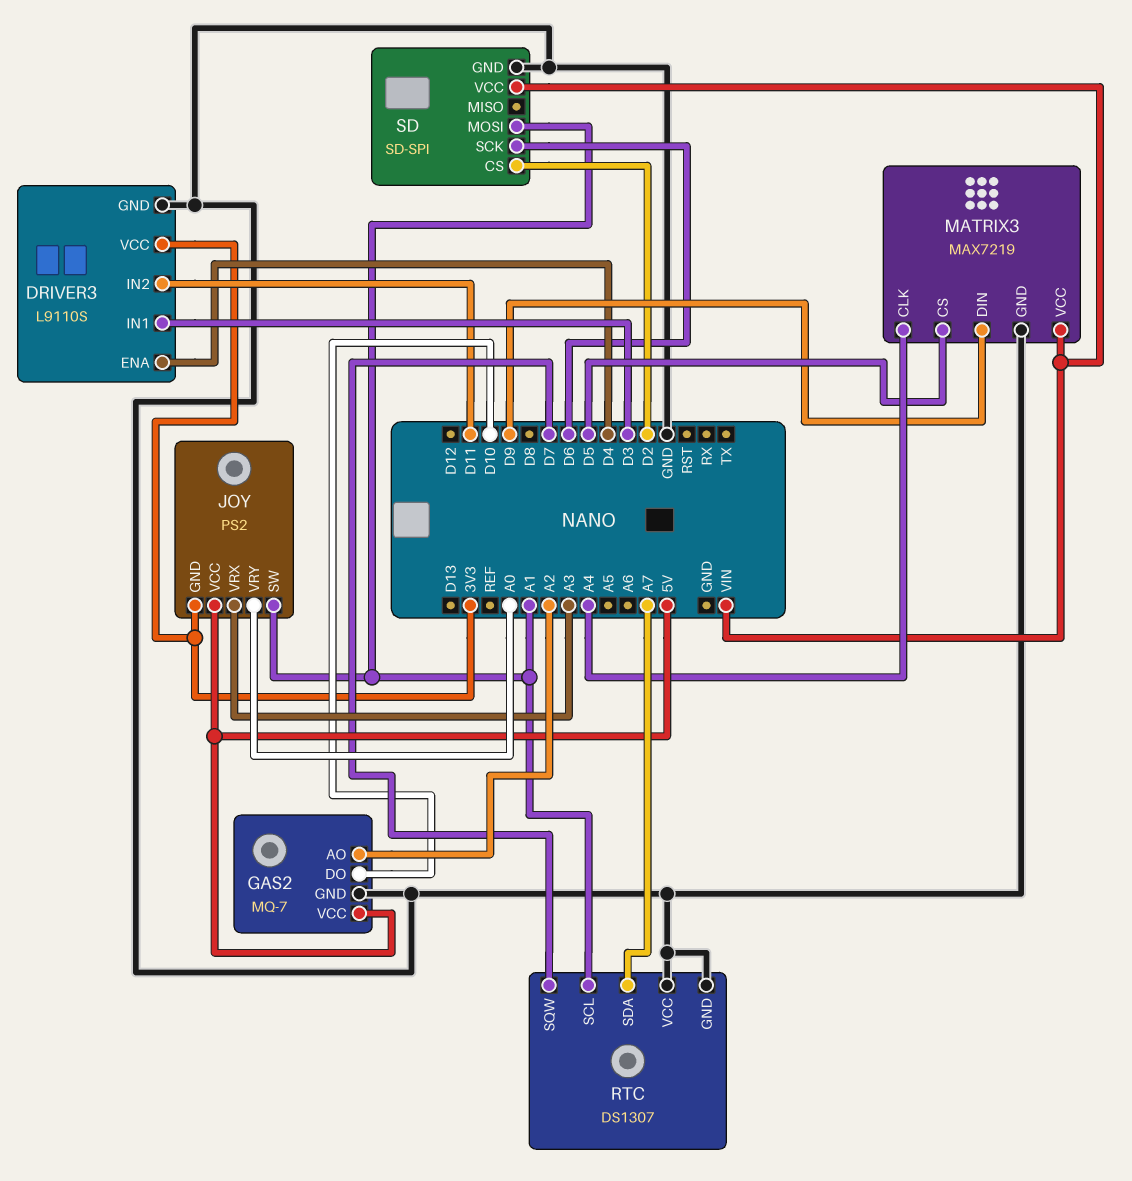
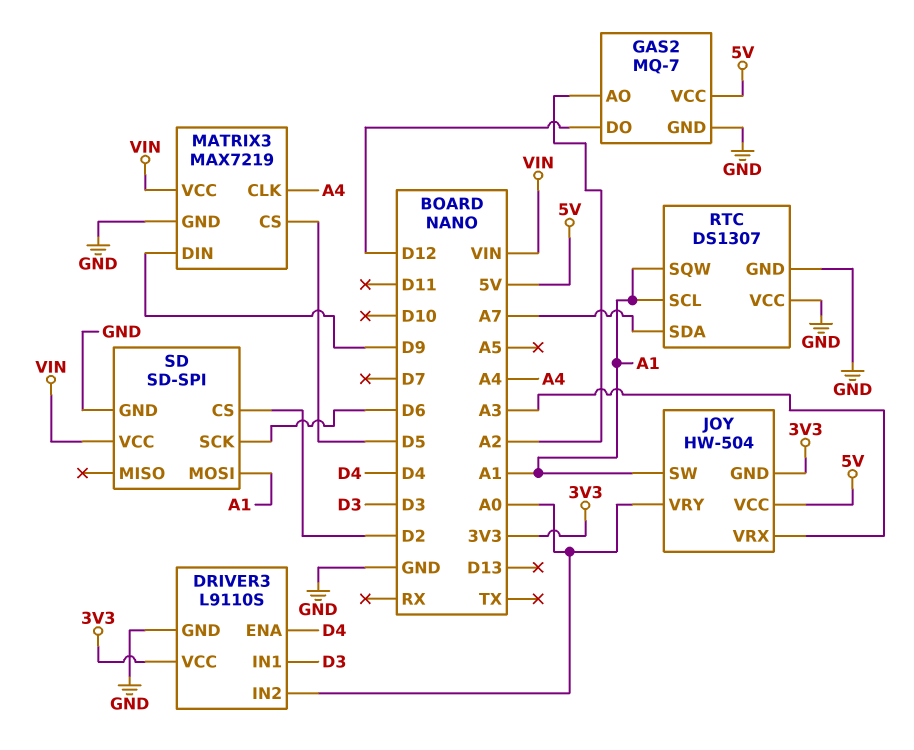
DRIVER3 pin IN2: D11 -> A0
GAS2 pin DO: D10 -> D12
JOY: PS2 -> HW-504
RTC pin SQW: D7 -> A1

